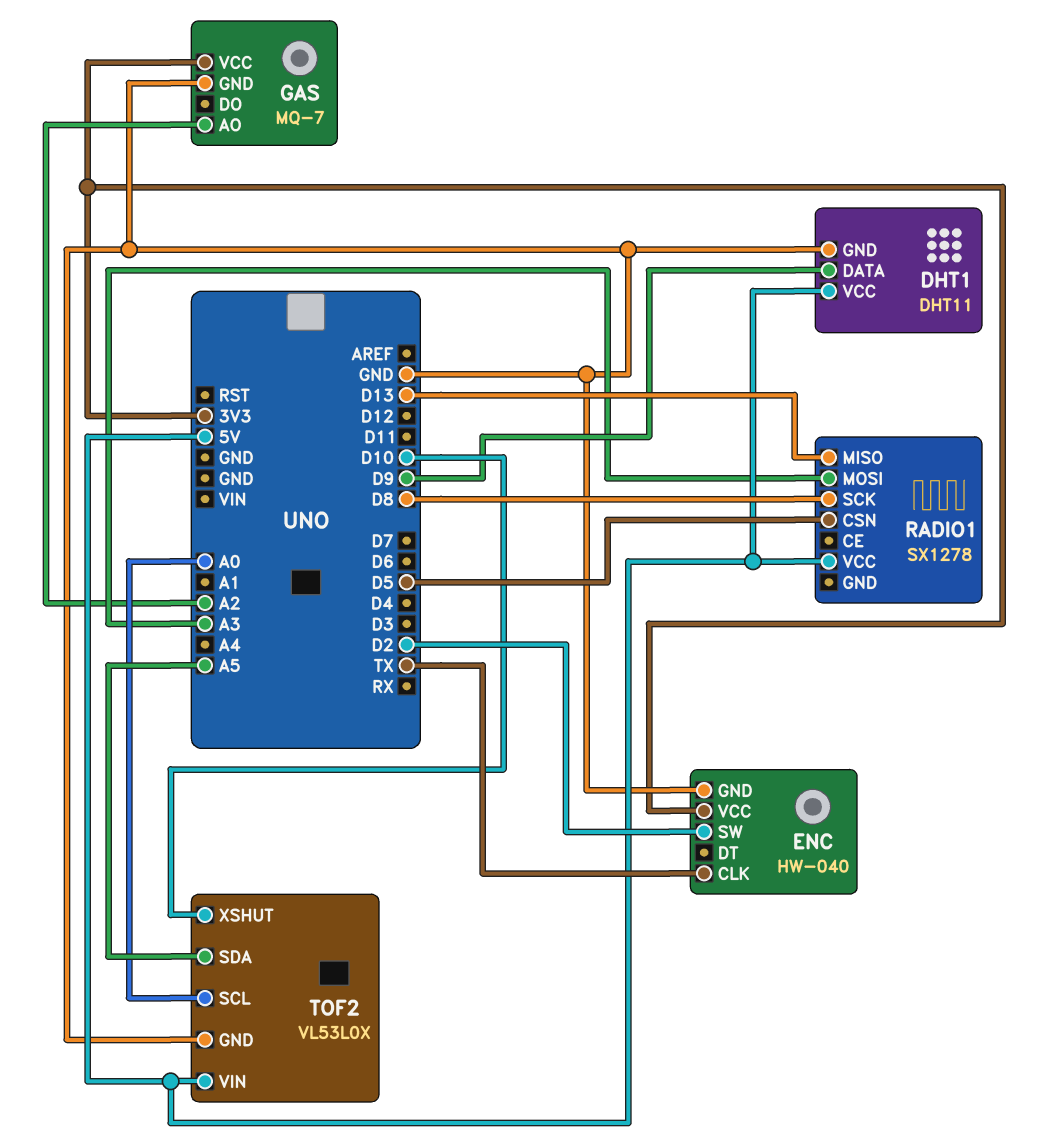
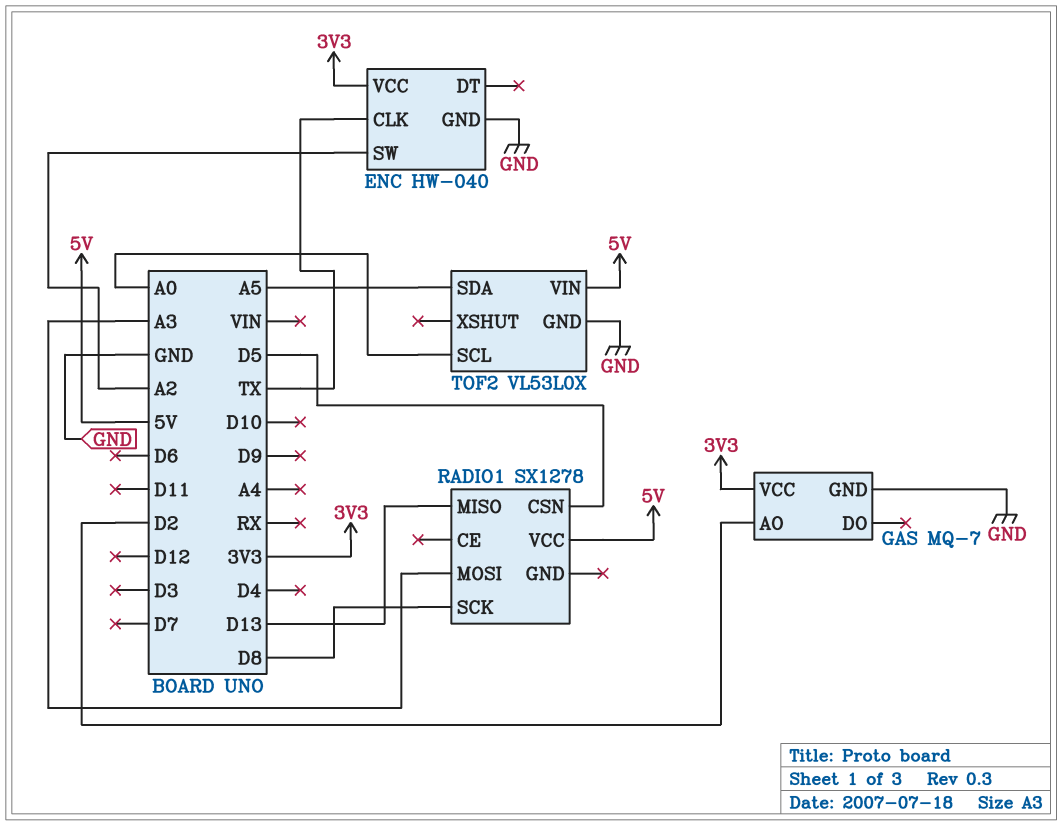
DHT1: DHT11 -> none
DHT1 pin DATA: D9 -> none
DHT1 pin GND: GND -> none
DHT1 pin VCC: 5V -> none
ENC pin SW: D2 -> A2
GAS pin AO: A2 -> D2
TOF2 pin XSHUT: D10 -> none

